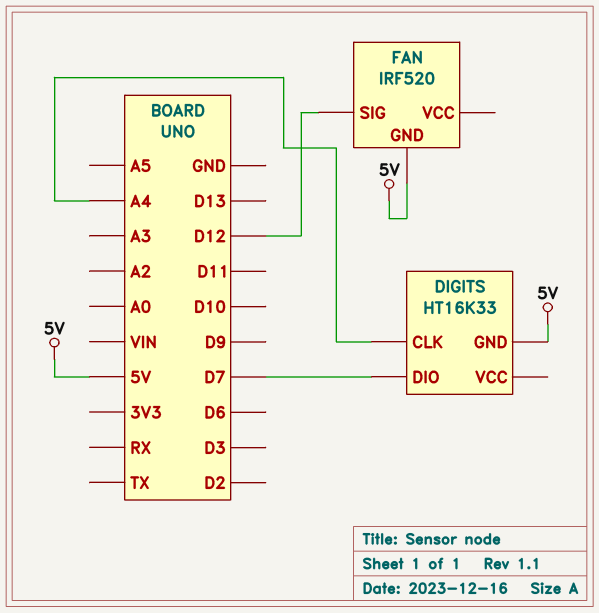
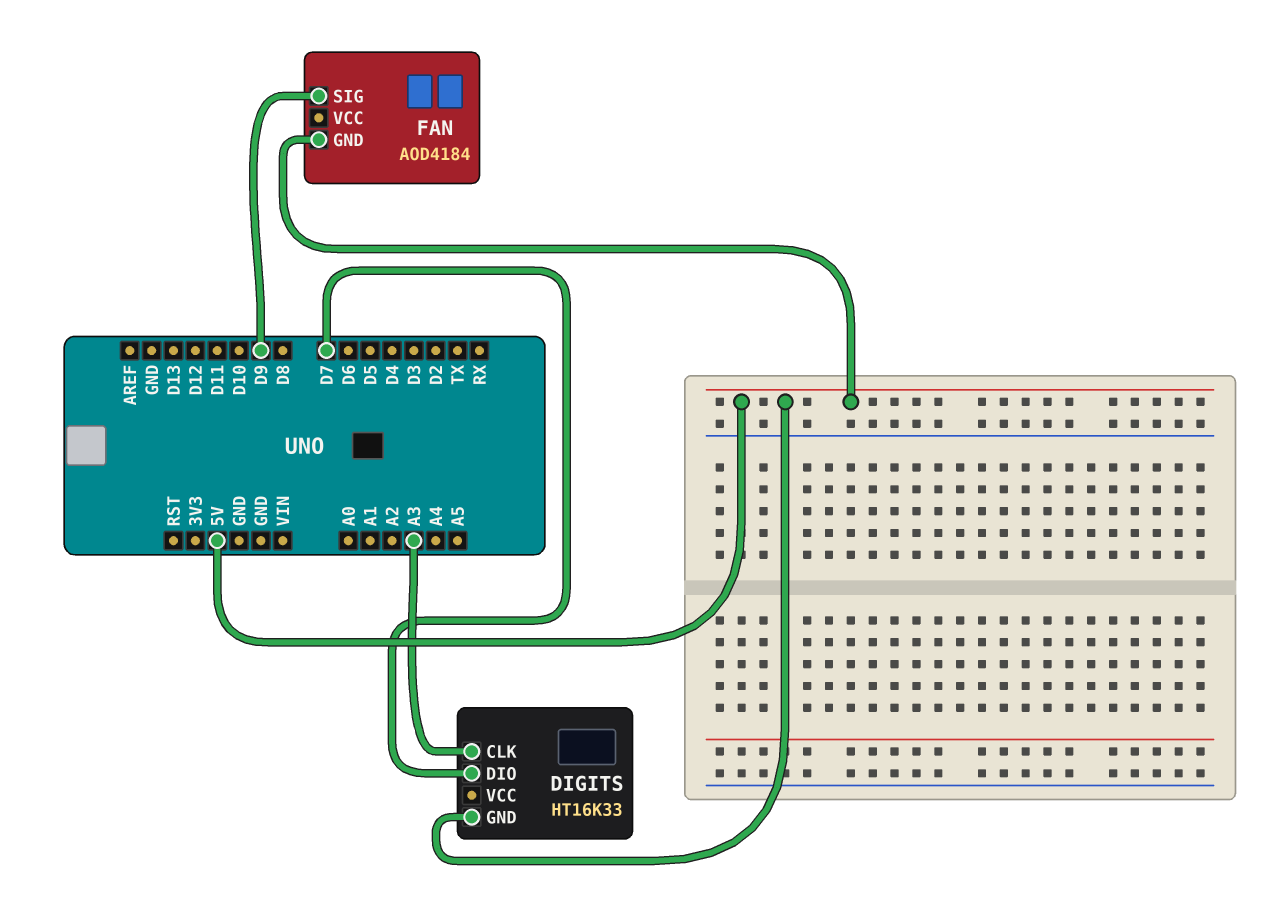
DIGITS pin CLK: A4 -> A3
FAN: IRF520 -> AOD4184
FAN pin SIG: D12 -> D9

